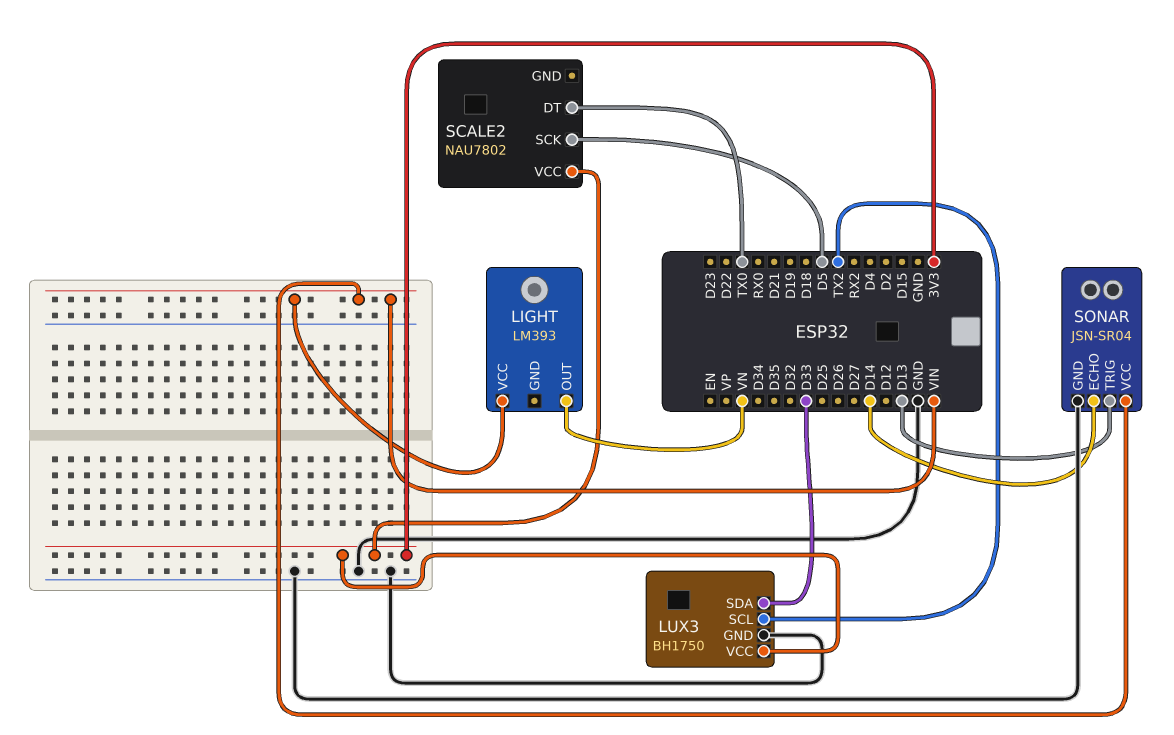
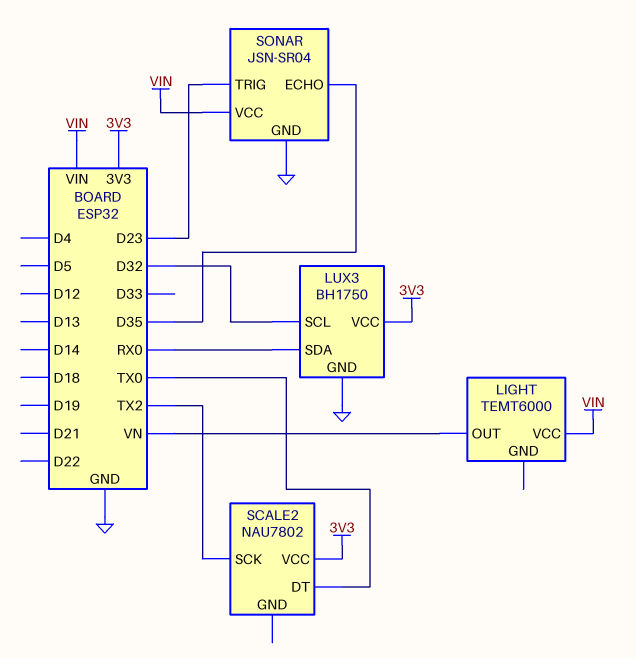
LIGHT: LM393 -> TEMT6000
LUX3 pin SCL: TX2 -> D32
LUX3 pin SDA: D33 -> RX0
SCALE2 pin SCK: D5 -> TX2
SONAR pin ECHO: D14 -> D35
SONAR pin TRIG: D13 -> D23

